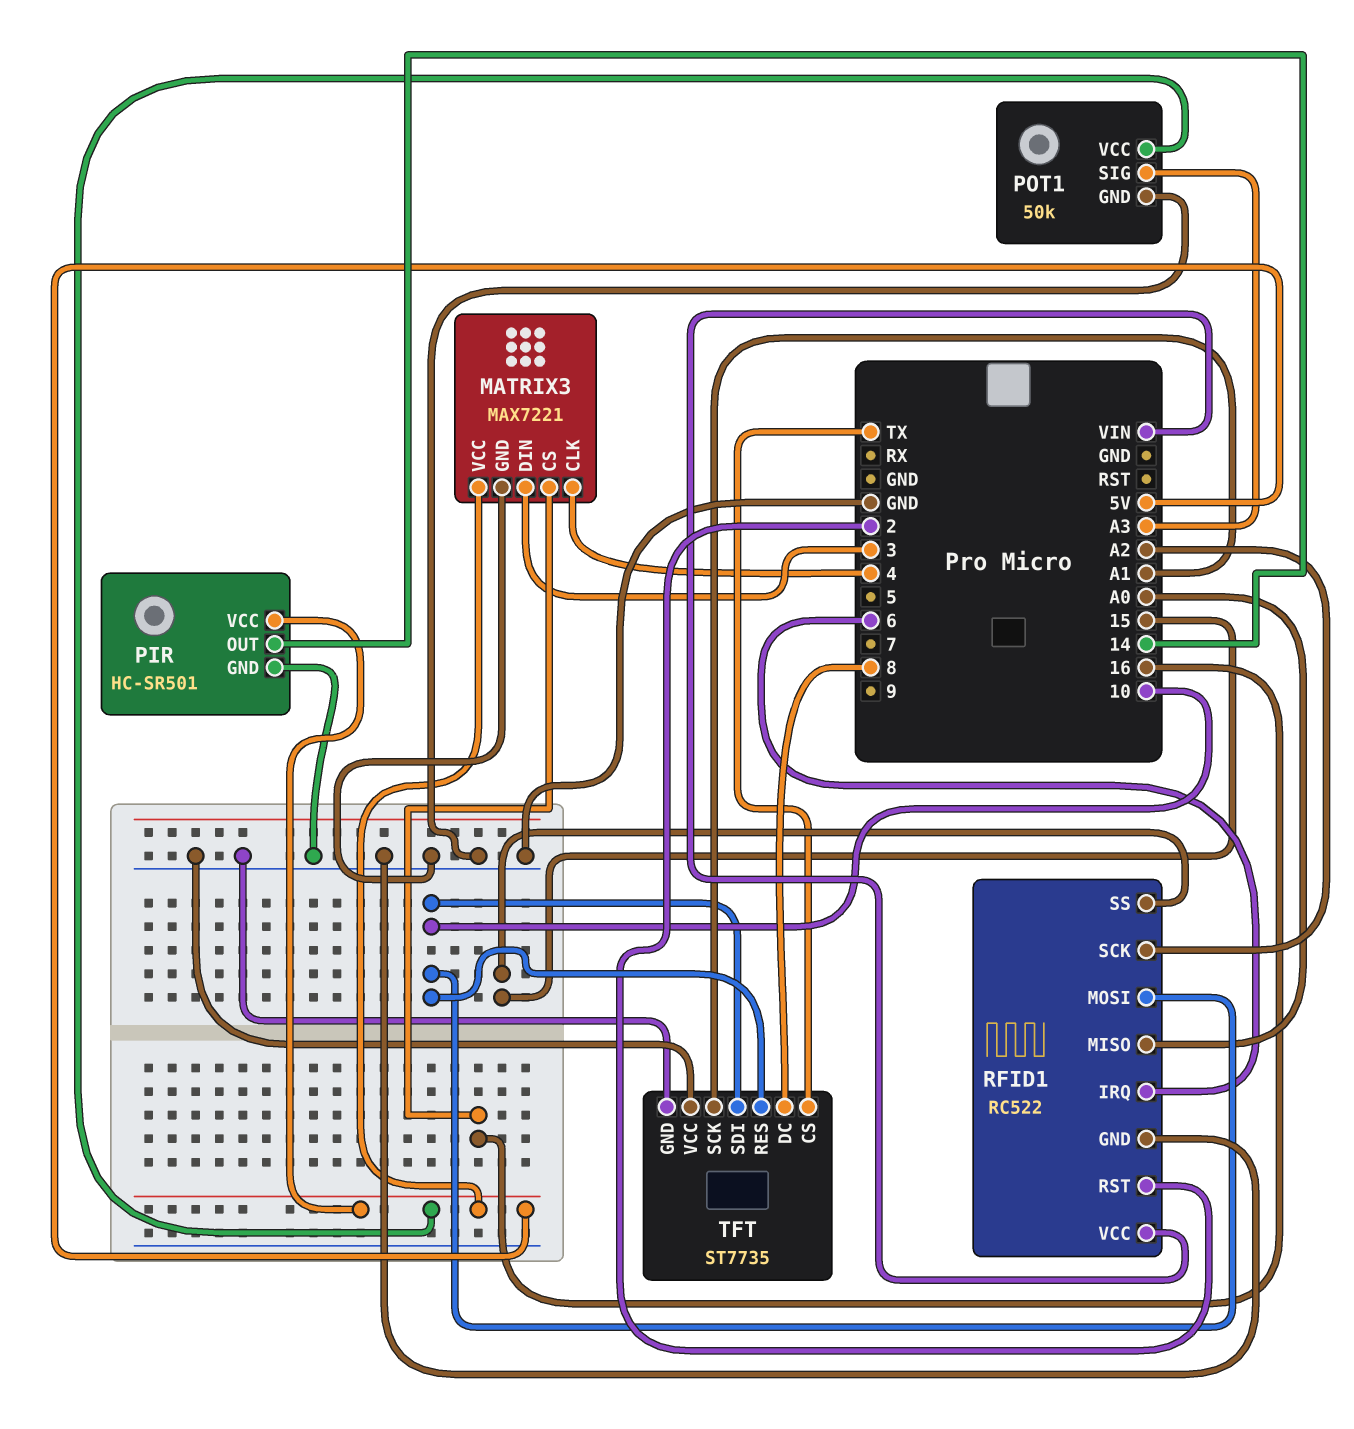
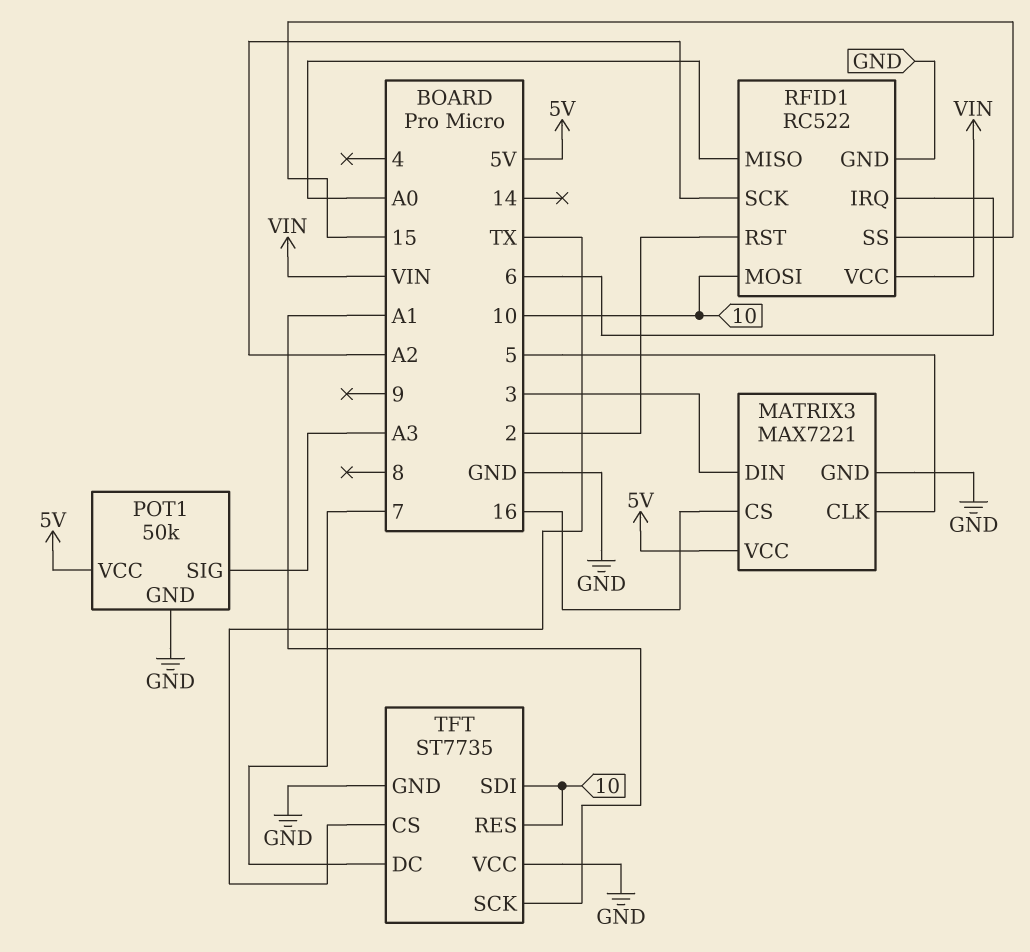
MATRIX3 pin CLK: 4 -> 5
PIR: HC-SR501 -> none
PIR pin GND: GND -> none
PIR pin OUT: 14 -> none
PIR pin VCC: 5V -> none
TFT pin DC: 8 -> 7

